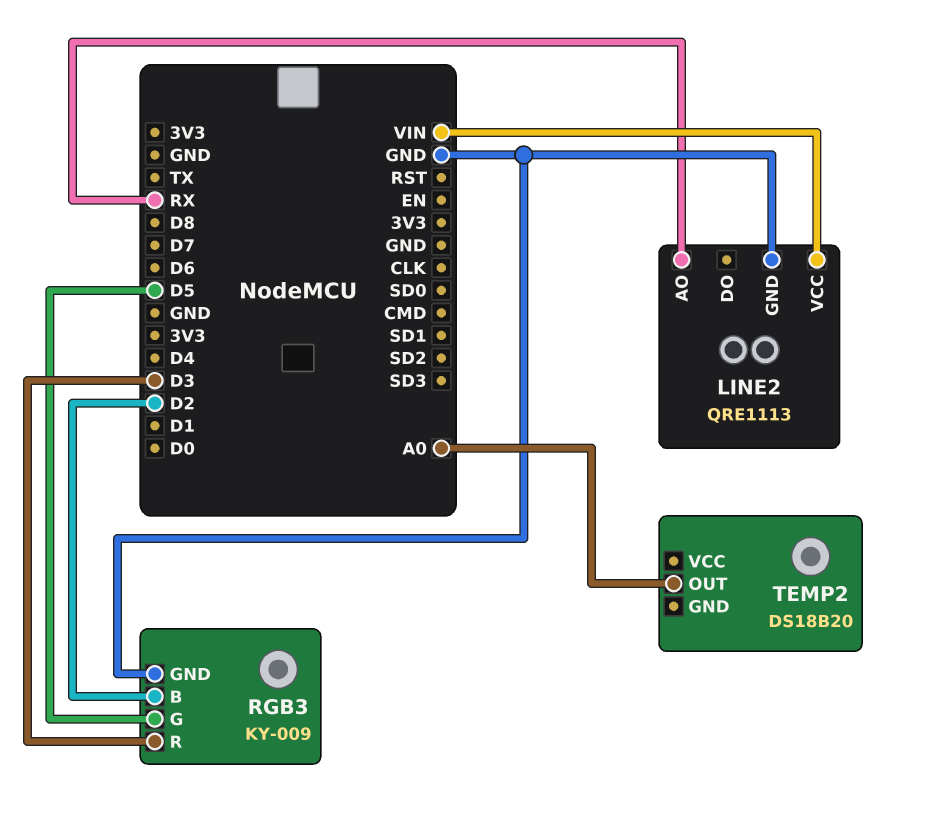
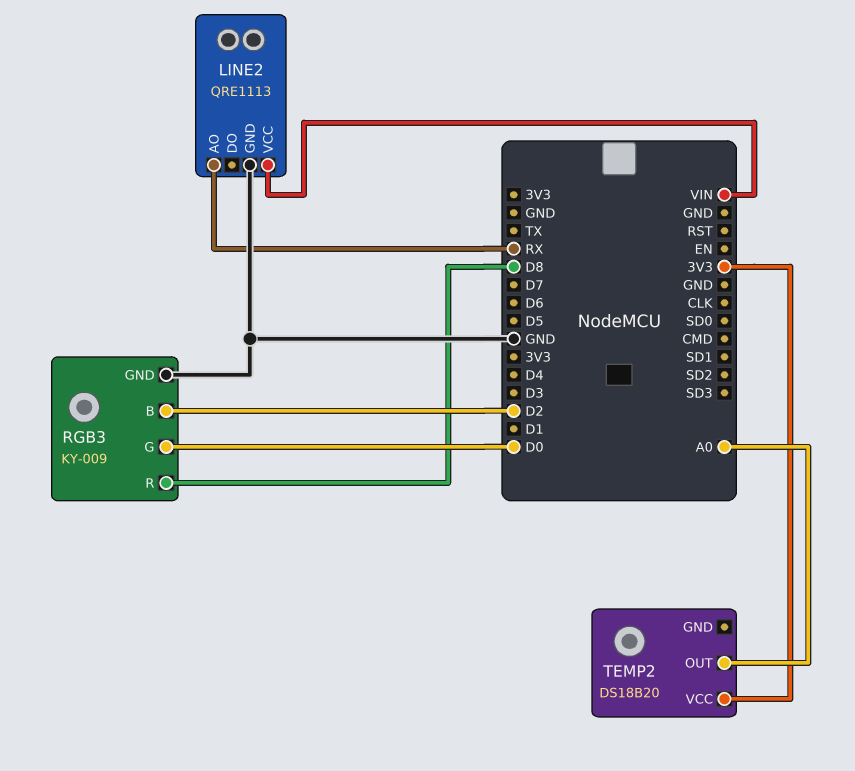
RGB3 pin G: D5 -> D0
RGB3 pin R: D3 -> D8
TEMP2 pin VCC: none -> 3V3

